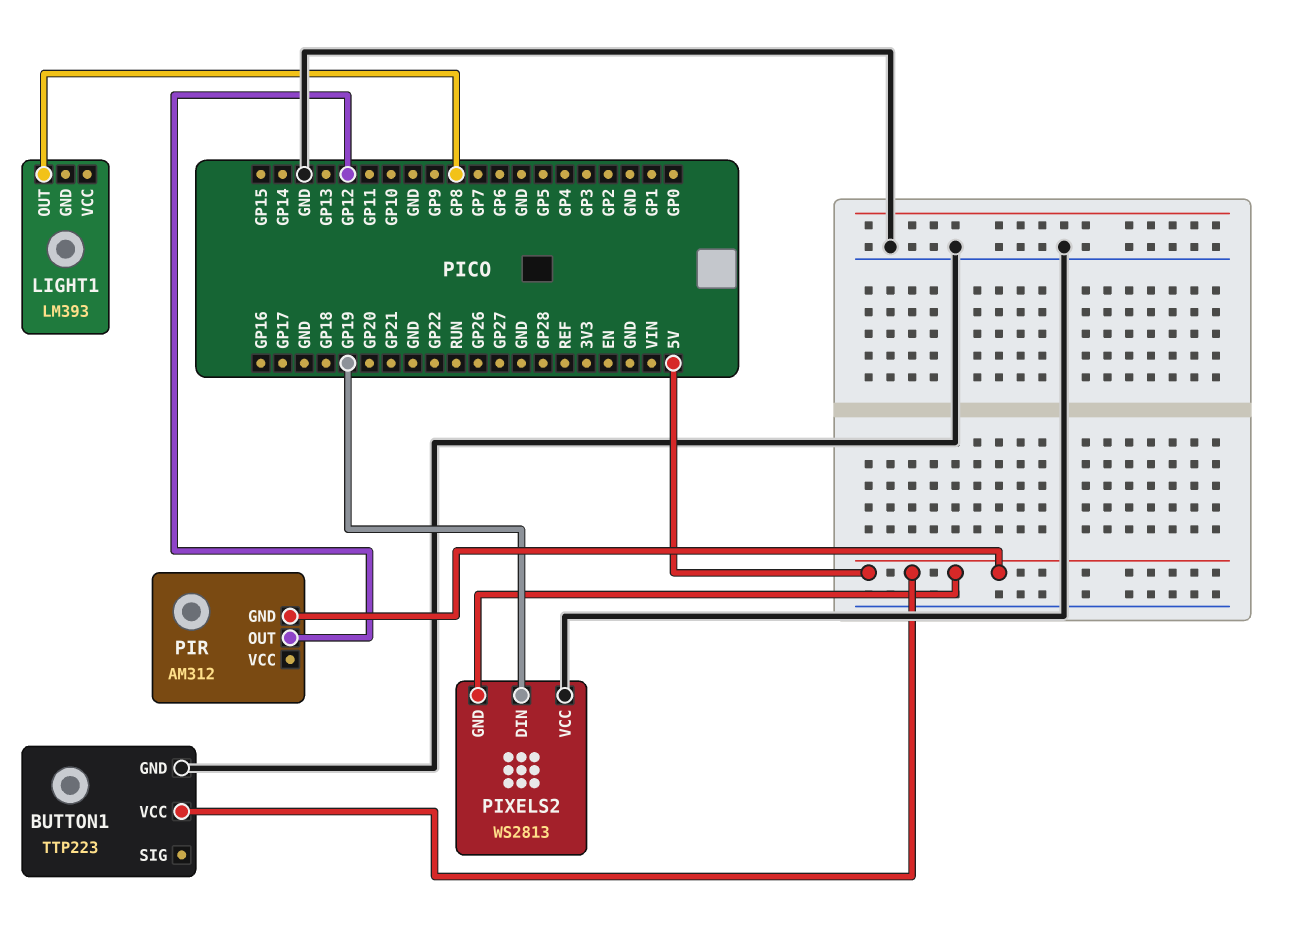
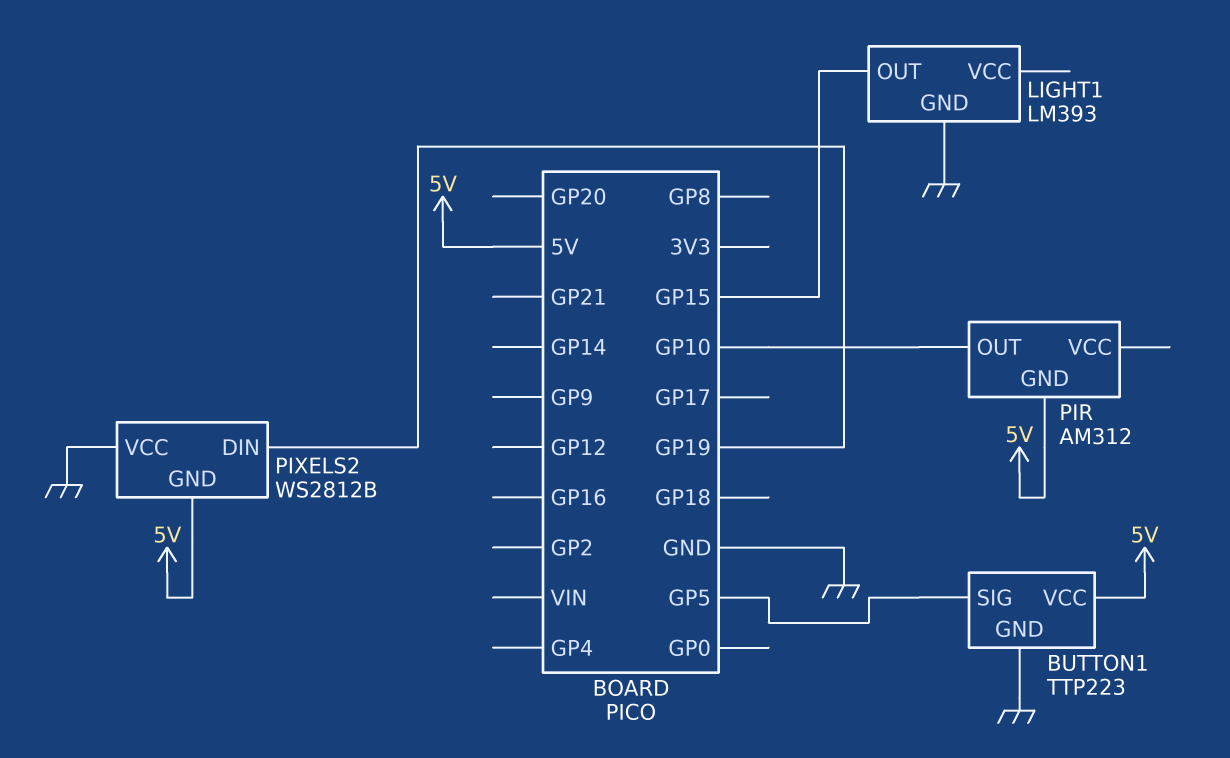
BUTTON1 pin SIG: none -> GP5
LIGHT1 pin GND: none -> GND
LIGHT1 pin OUT: GP8 -> GP15
PIR pin OUT: GP12 -> GP10
PIXELS2: WS2813 -> WS2812B

